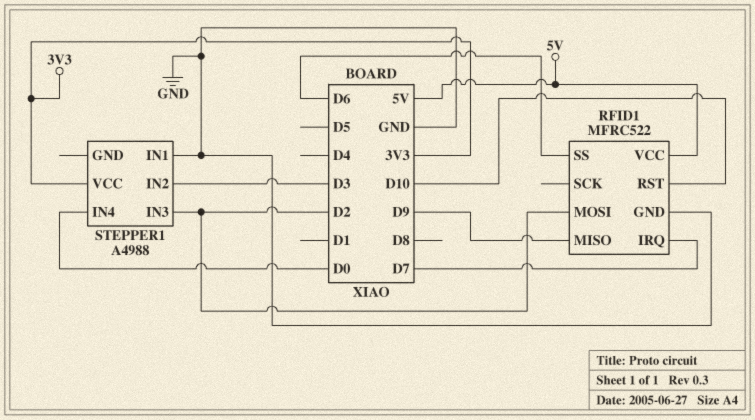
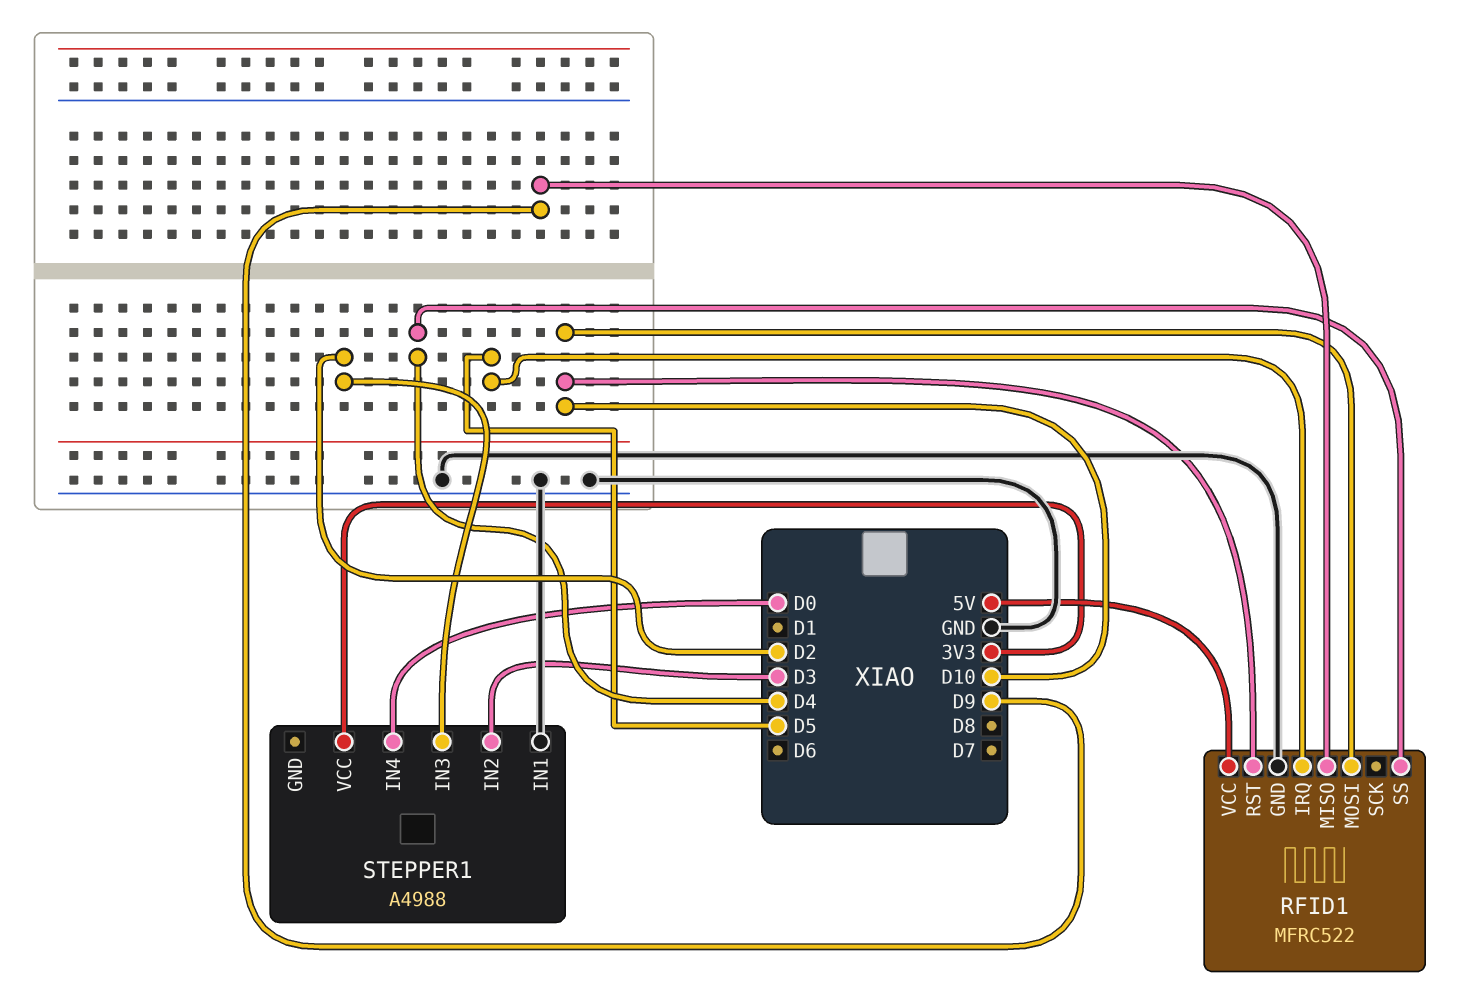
RFID1 pin IRQ: D7 -> D5
RFID1 pin MOSI: D2 -> D10
RFID1 pin SS: D6 -> D4

